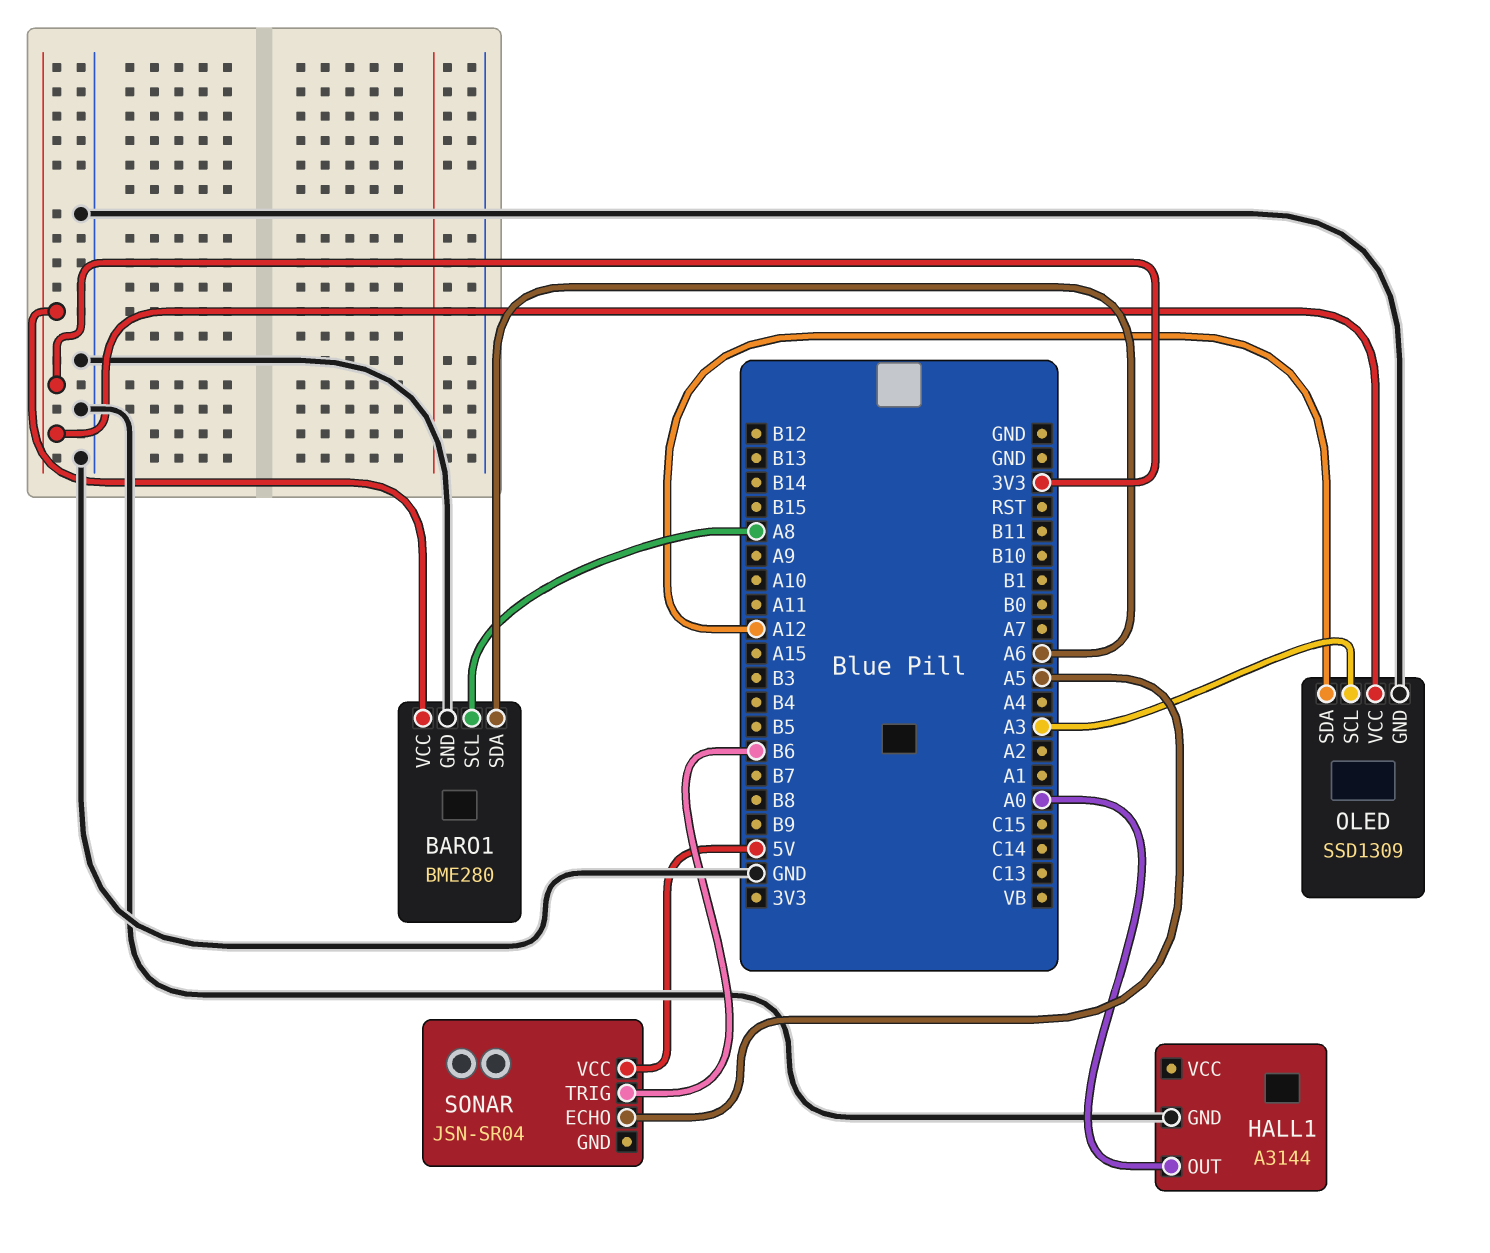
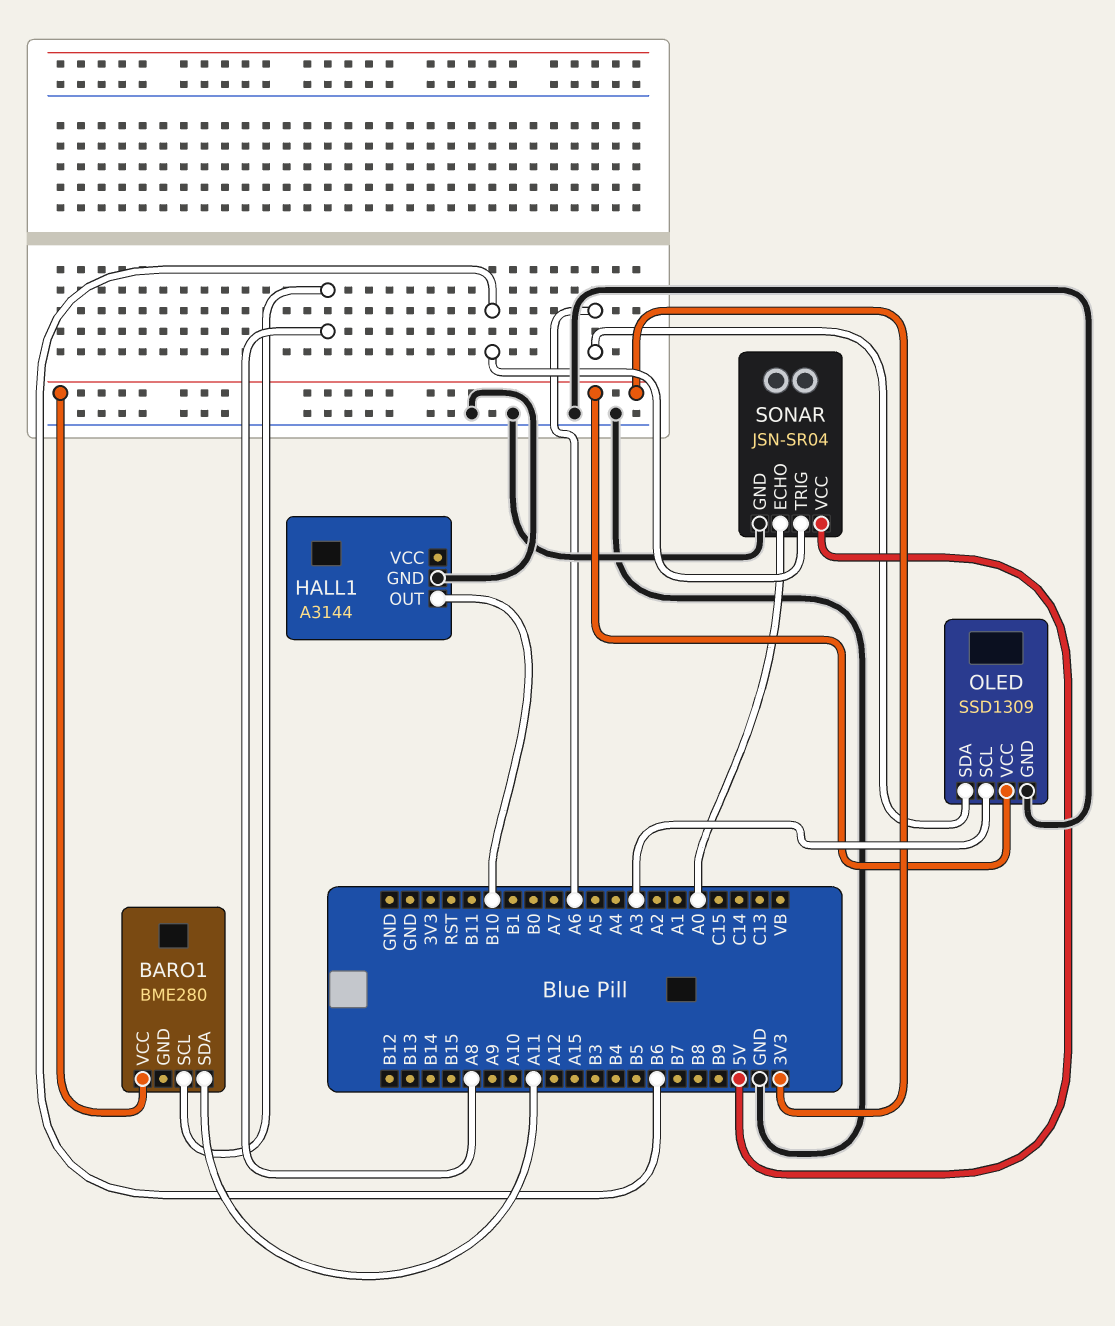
BARO1 pin GND: GND -> none
BARO1 pin SDA: A6 -> A11
HALL1 pin OUT: A0 -> B10
OLED pin SDA: A12 -> A6
SONAR pin ECHO: A5 -> A0
SONAR pin GND: none -> GND

